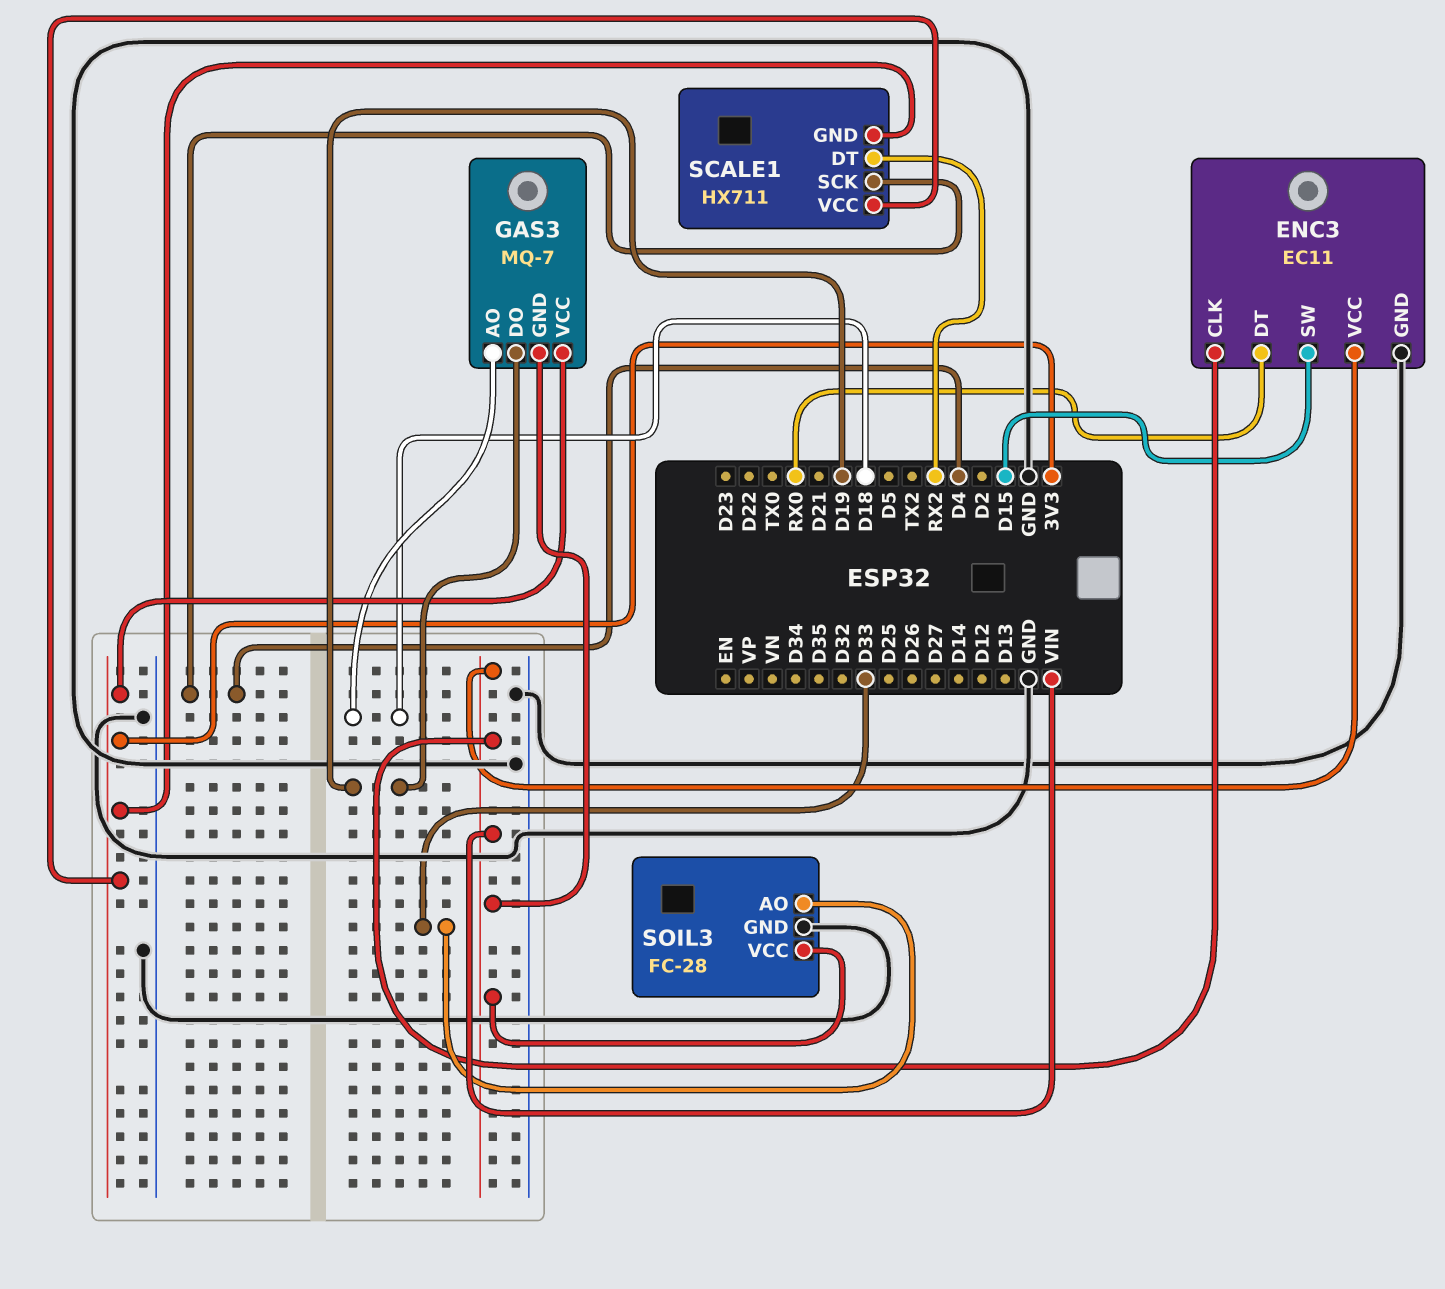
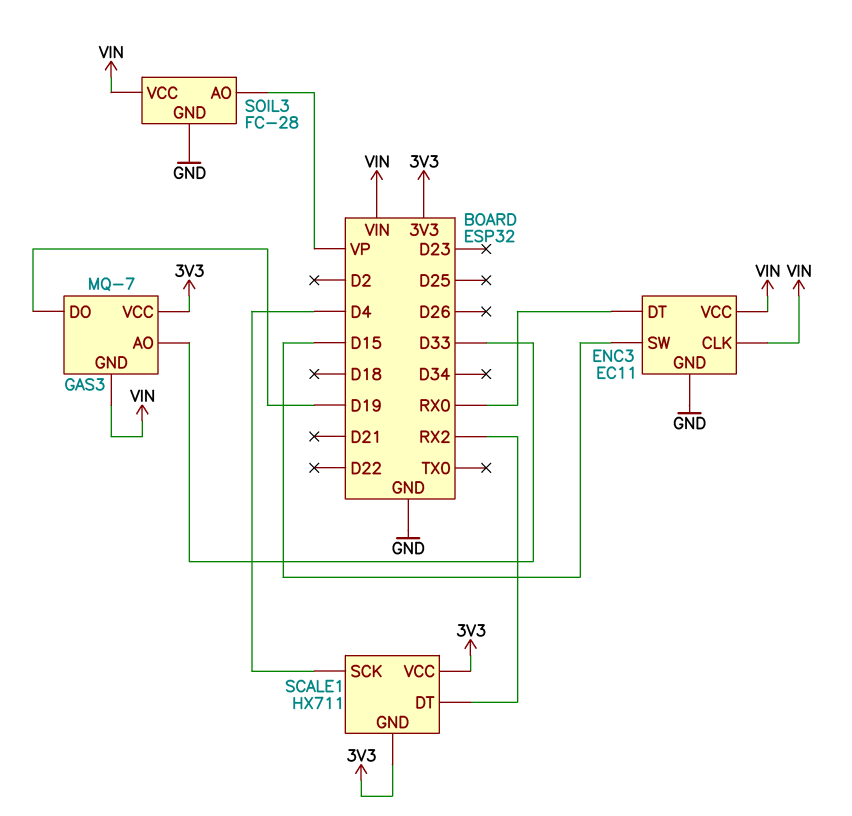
GAS3 pin AO: D18 -> D33
SOIL3 pin AO: D33 -> VP

